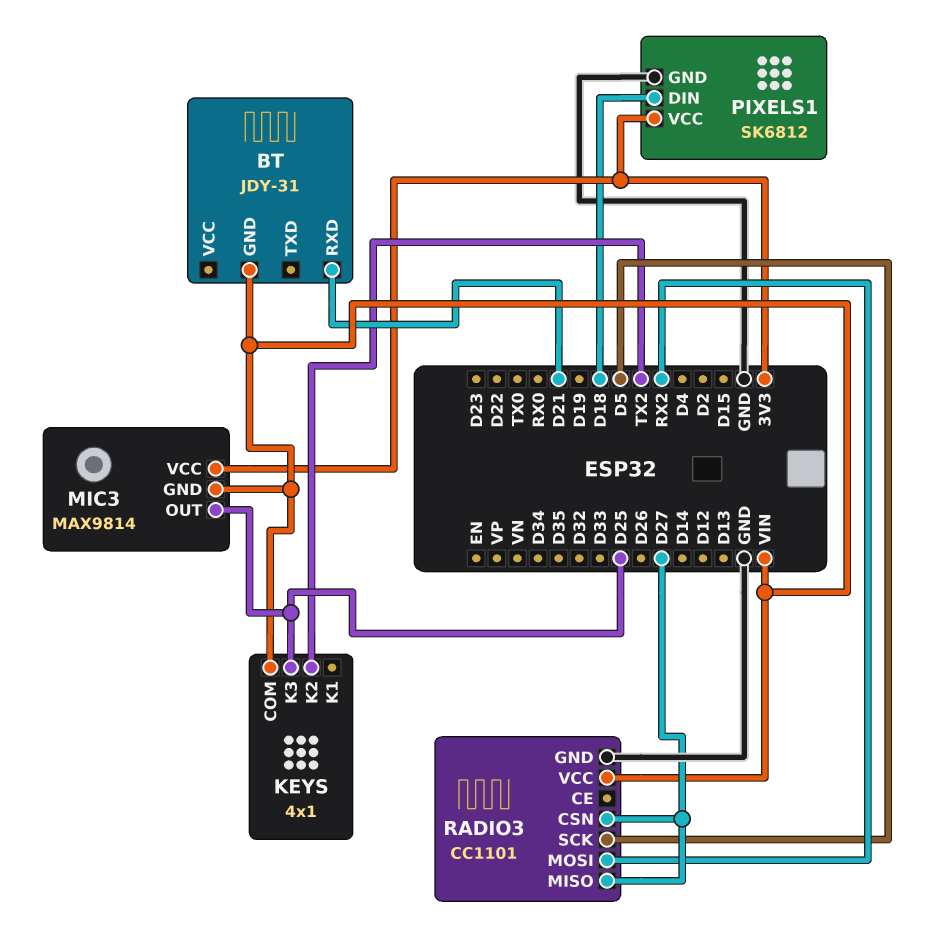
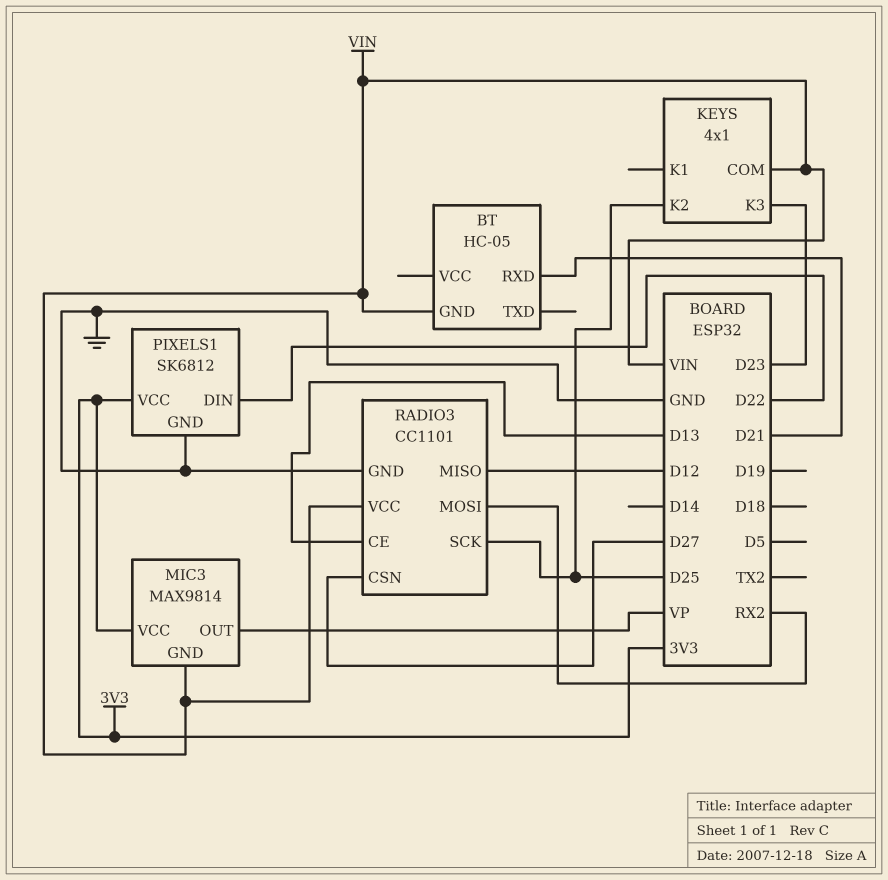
BT: JDY-31 -> HC-05
KEYS pin K2: TX2 -> D25
KEYS pin K3: D25 -> D23
MIC3 pin OUT: D25 -> VP
PIXELS1 pin DIN: D18 -> D22
RADIO3 pin CE: none -> D13
RADIO3 pin MISO: D27 -> D12
RADIO3 pin SCK: D5 -> D25

